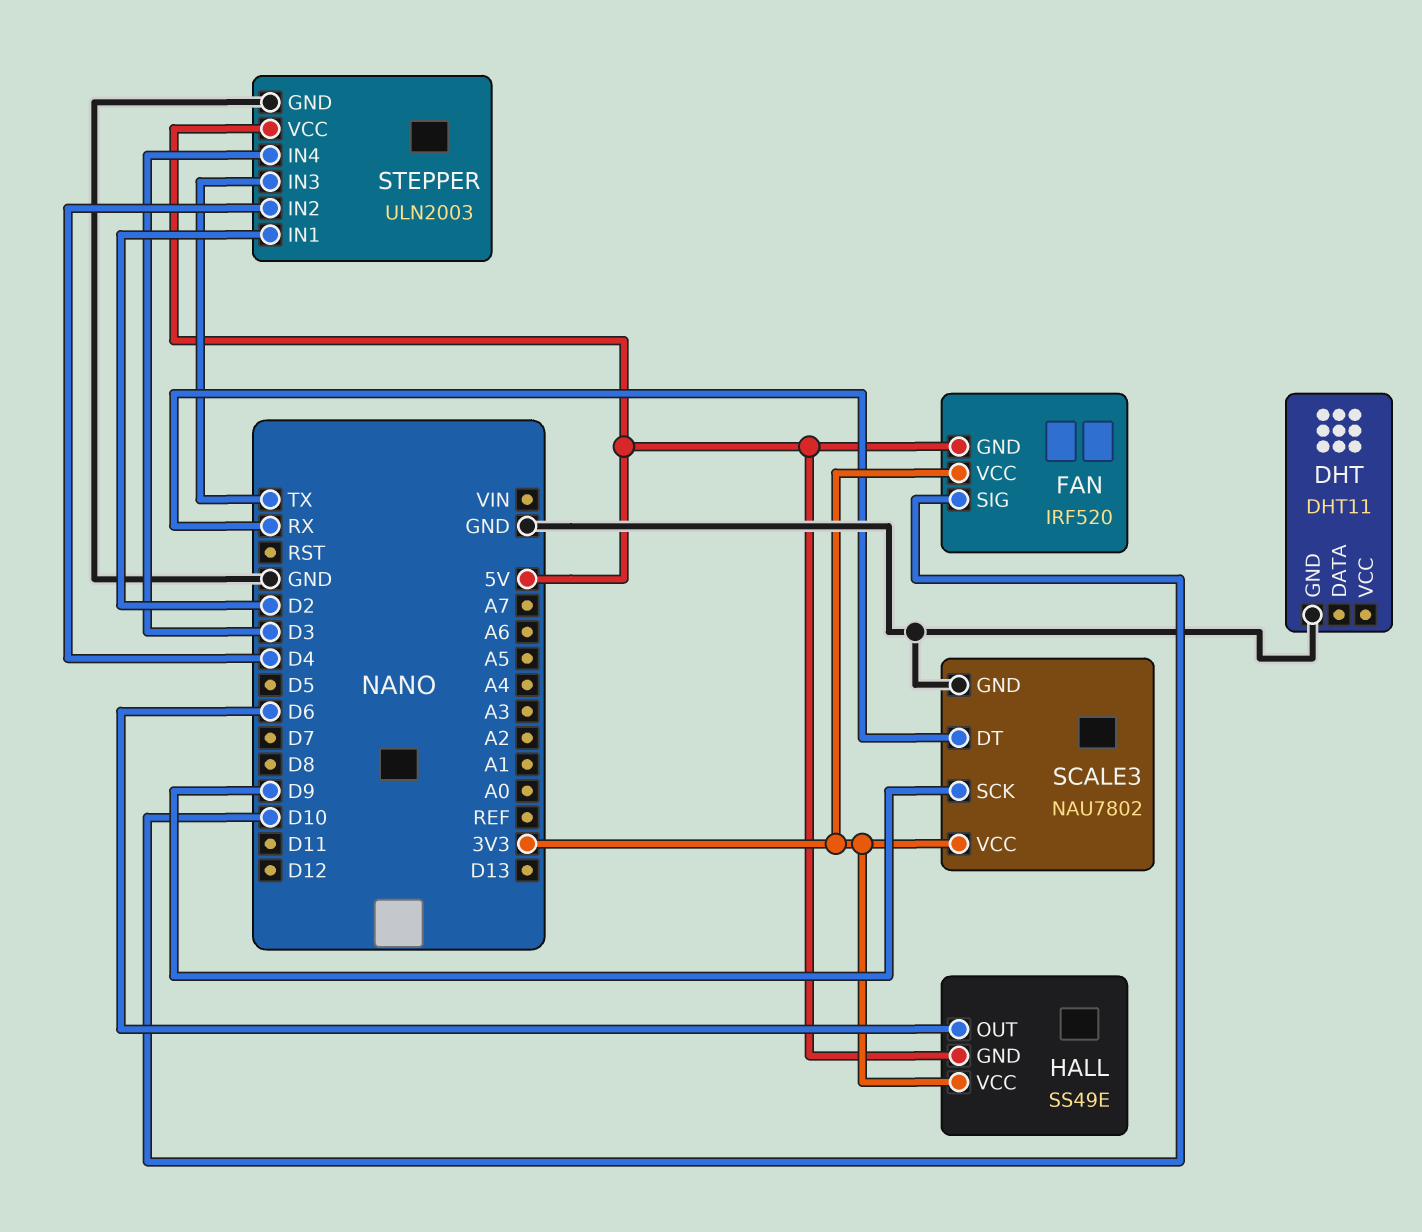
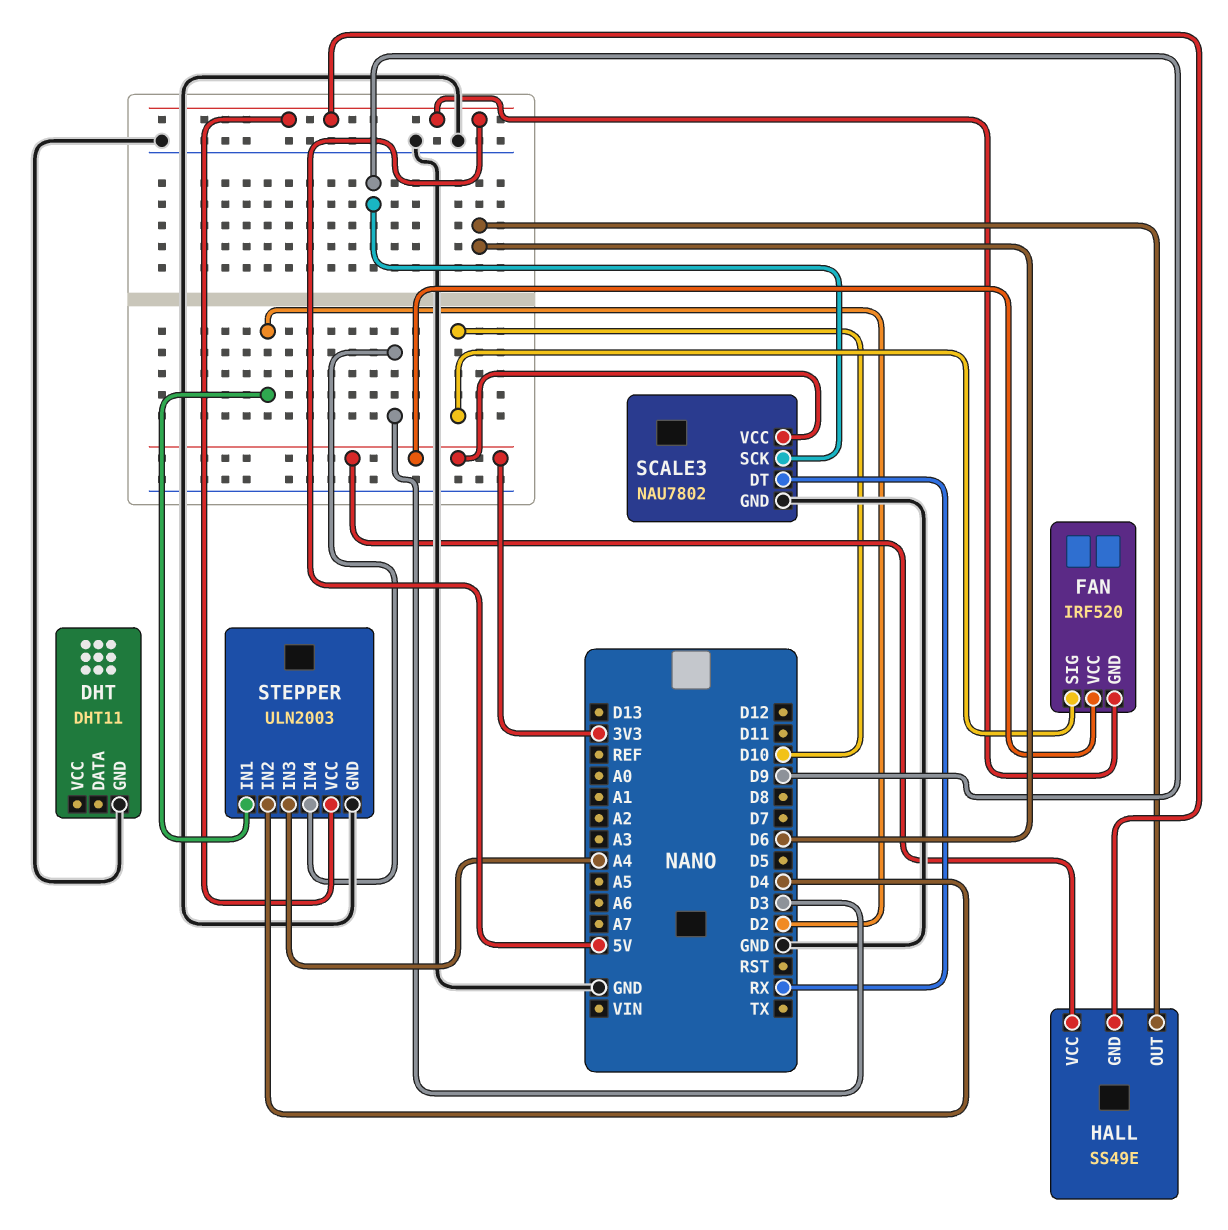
STEPPER pin IN3: TX -> A4

